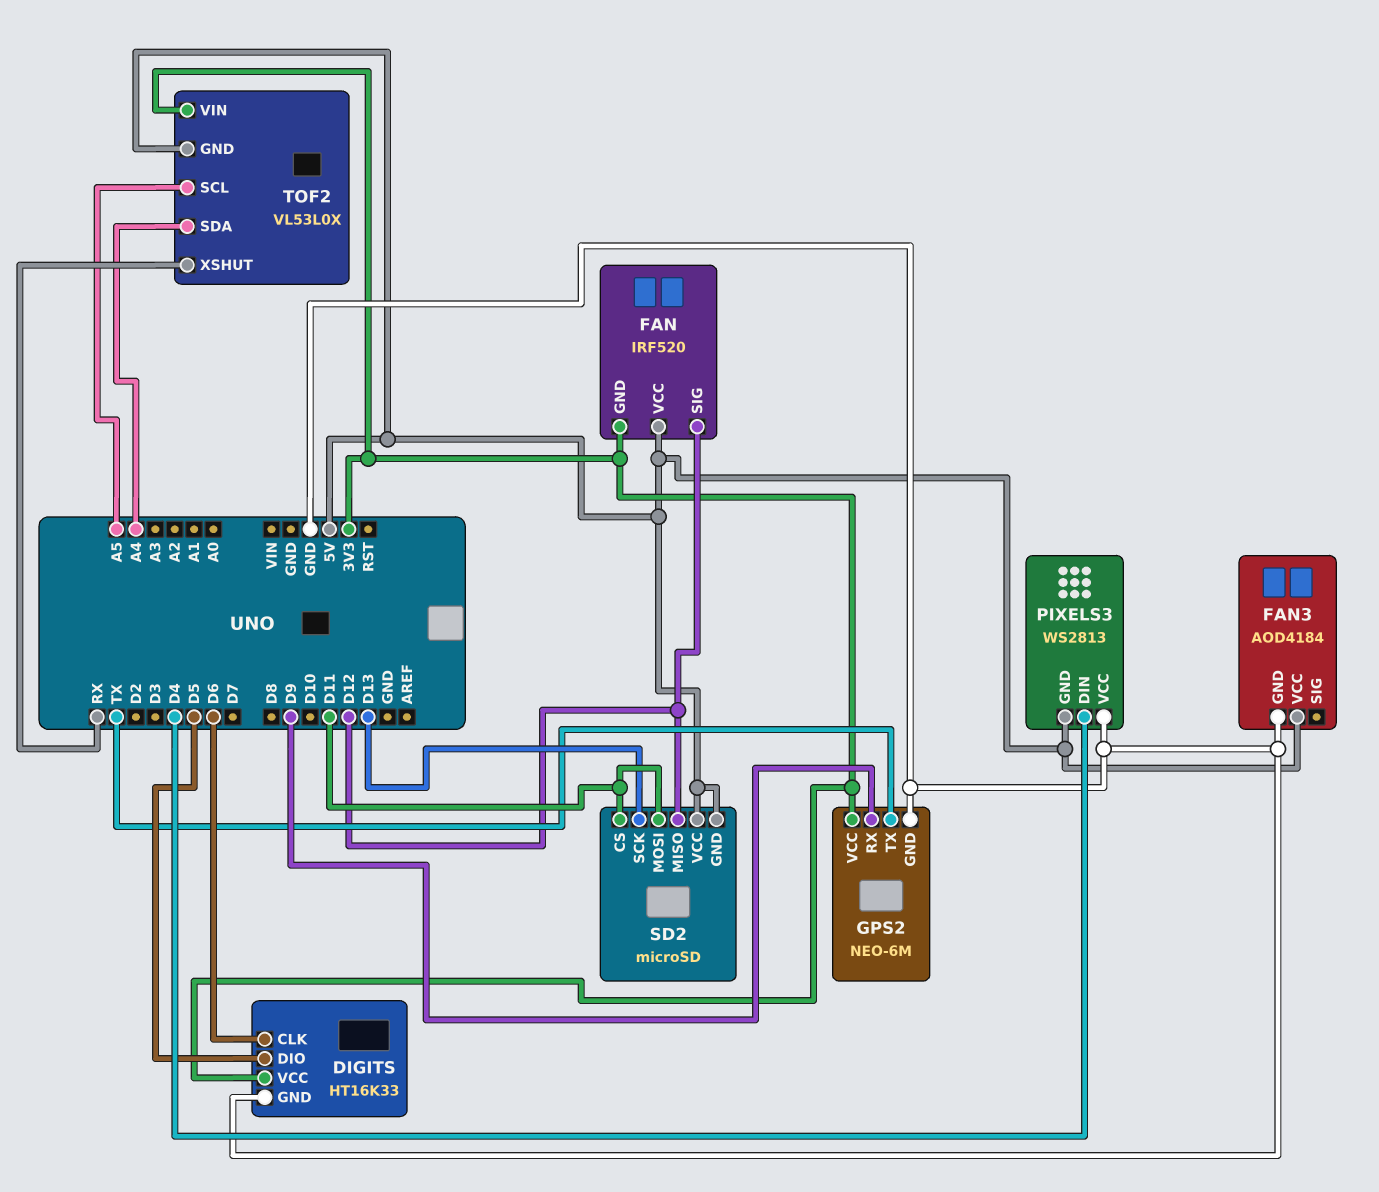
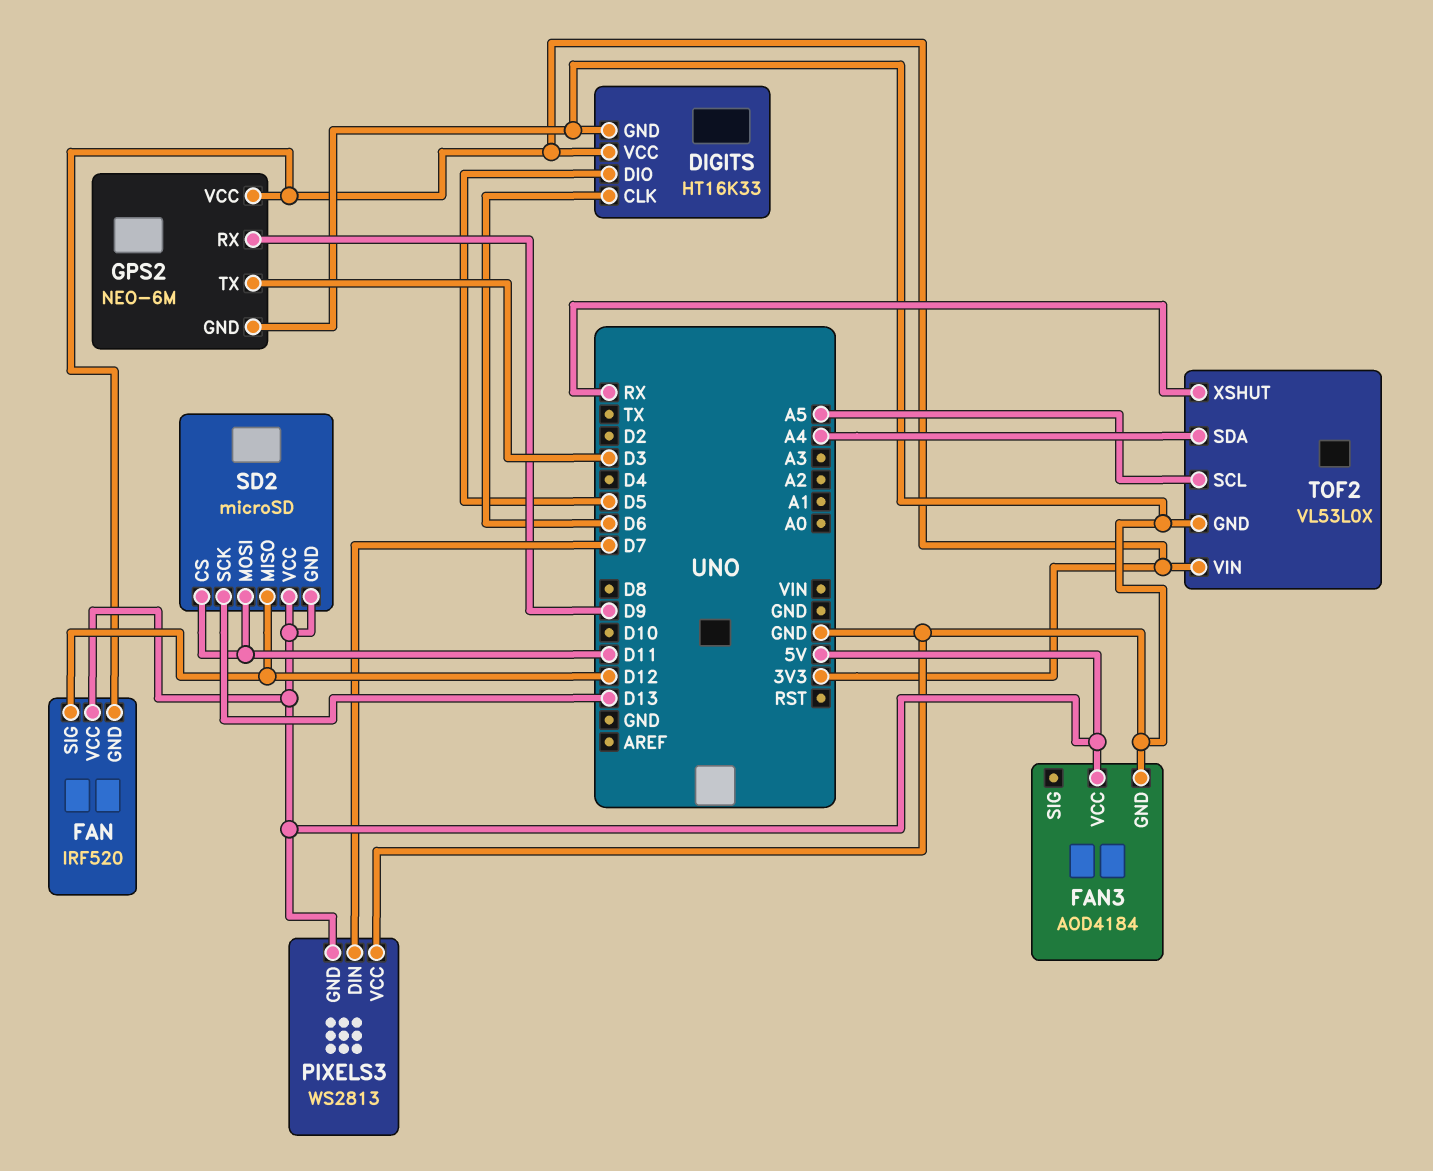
GPS2 pin TX: TX -> D3
PIXELS3 pin DIN: D4 -> D7
TOF2 pin GND: 5V -> GND

